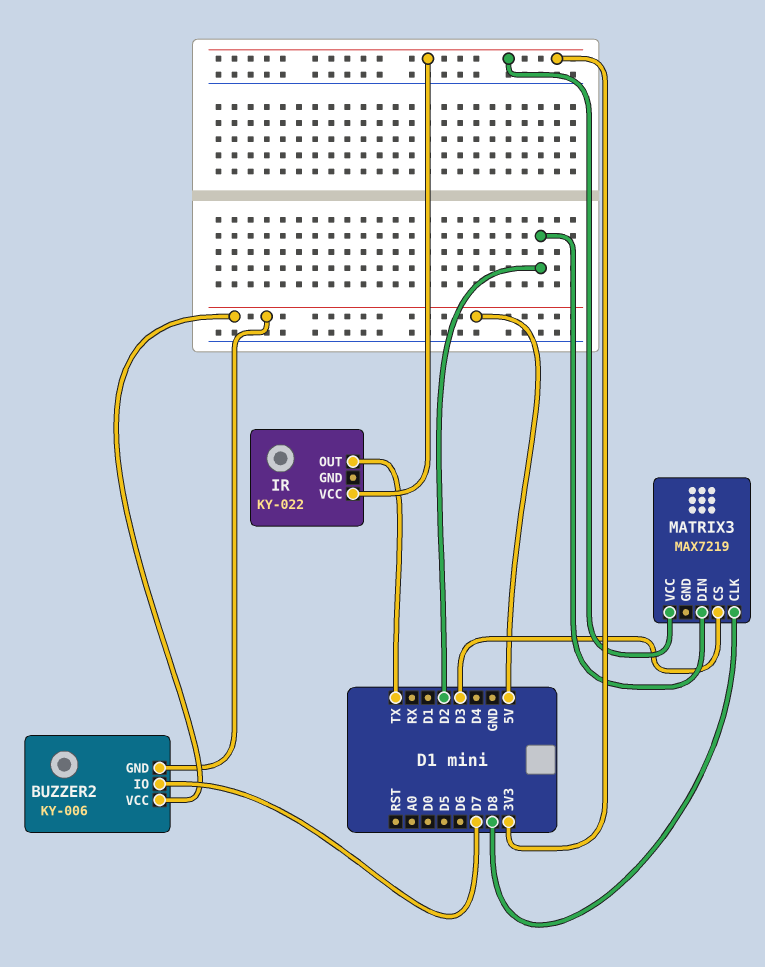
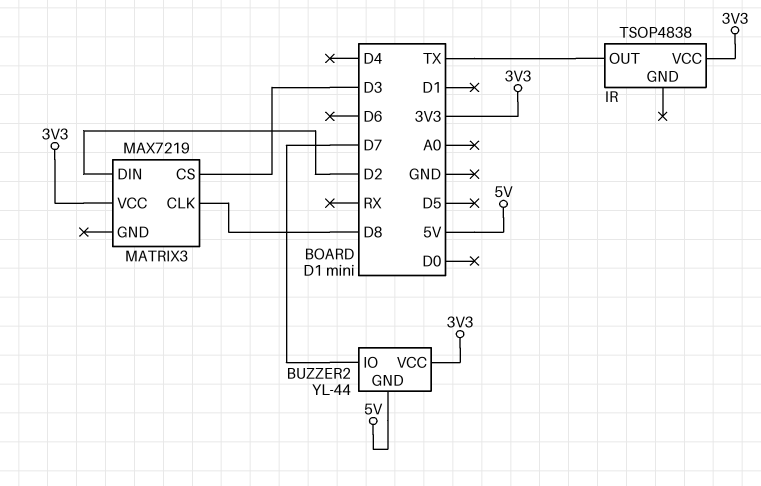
BUZZER2: KY-006 -> YL-44
BUZZER2 pin VCC: 5V -> 3V3
IR: KY-022 -> TSOP4838

